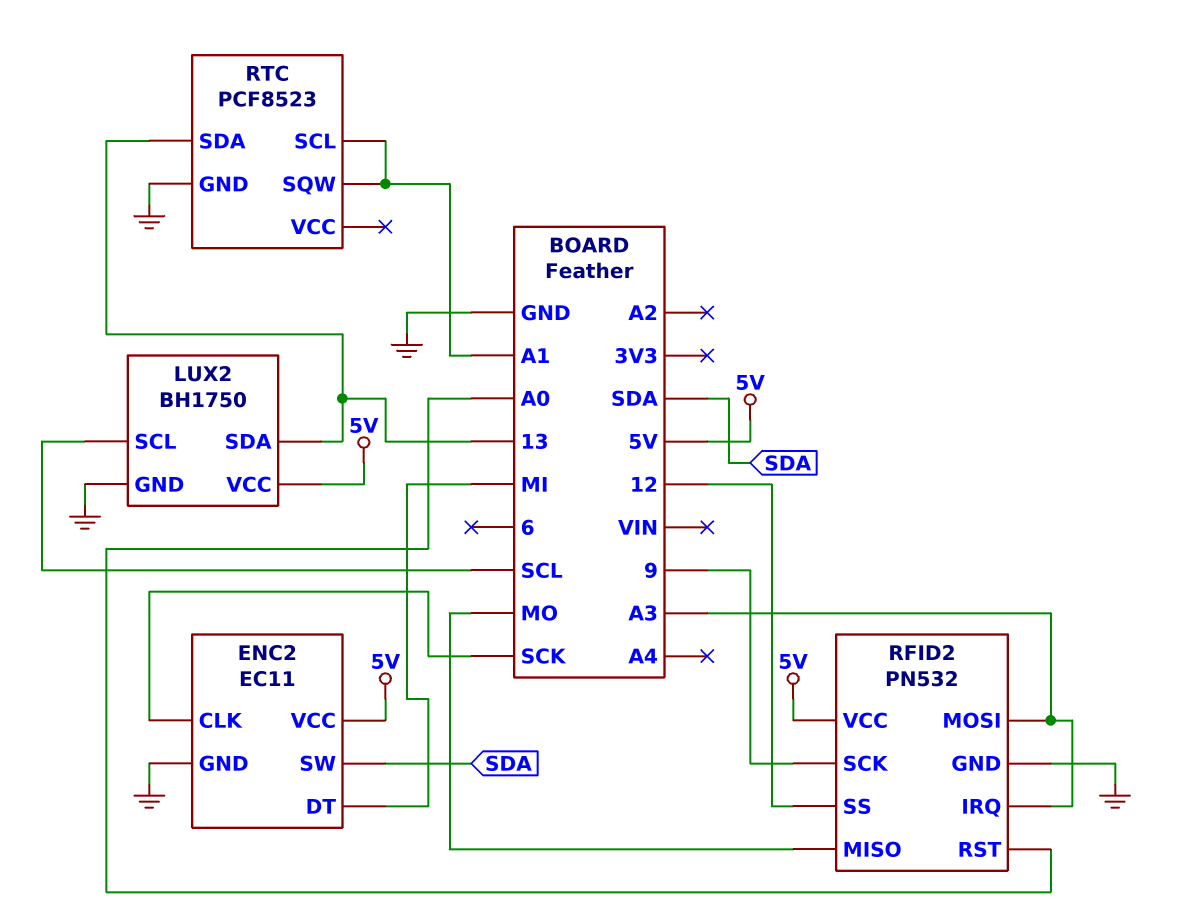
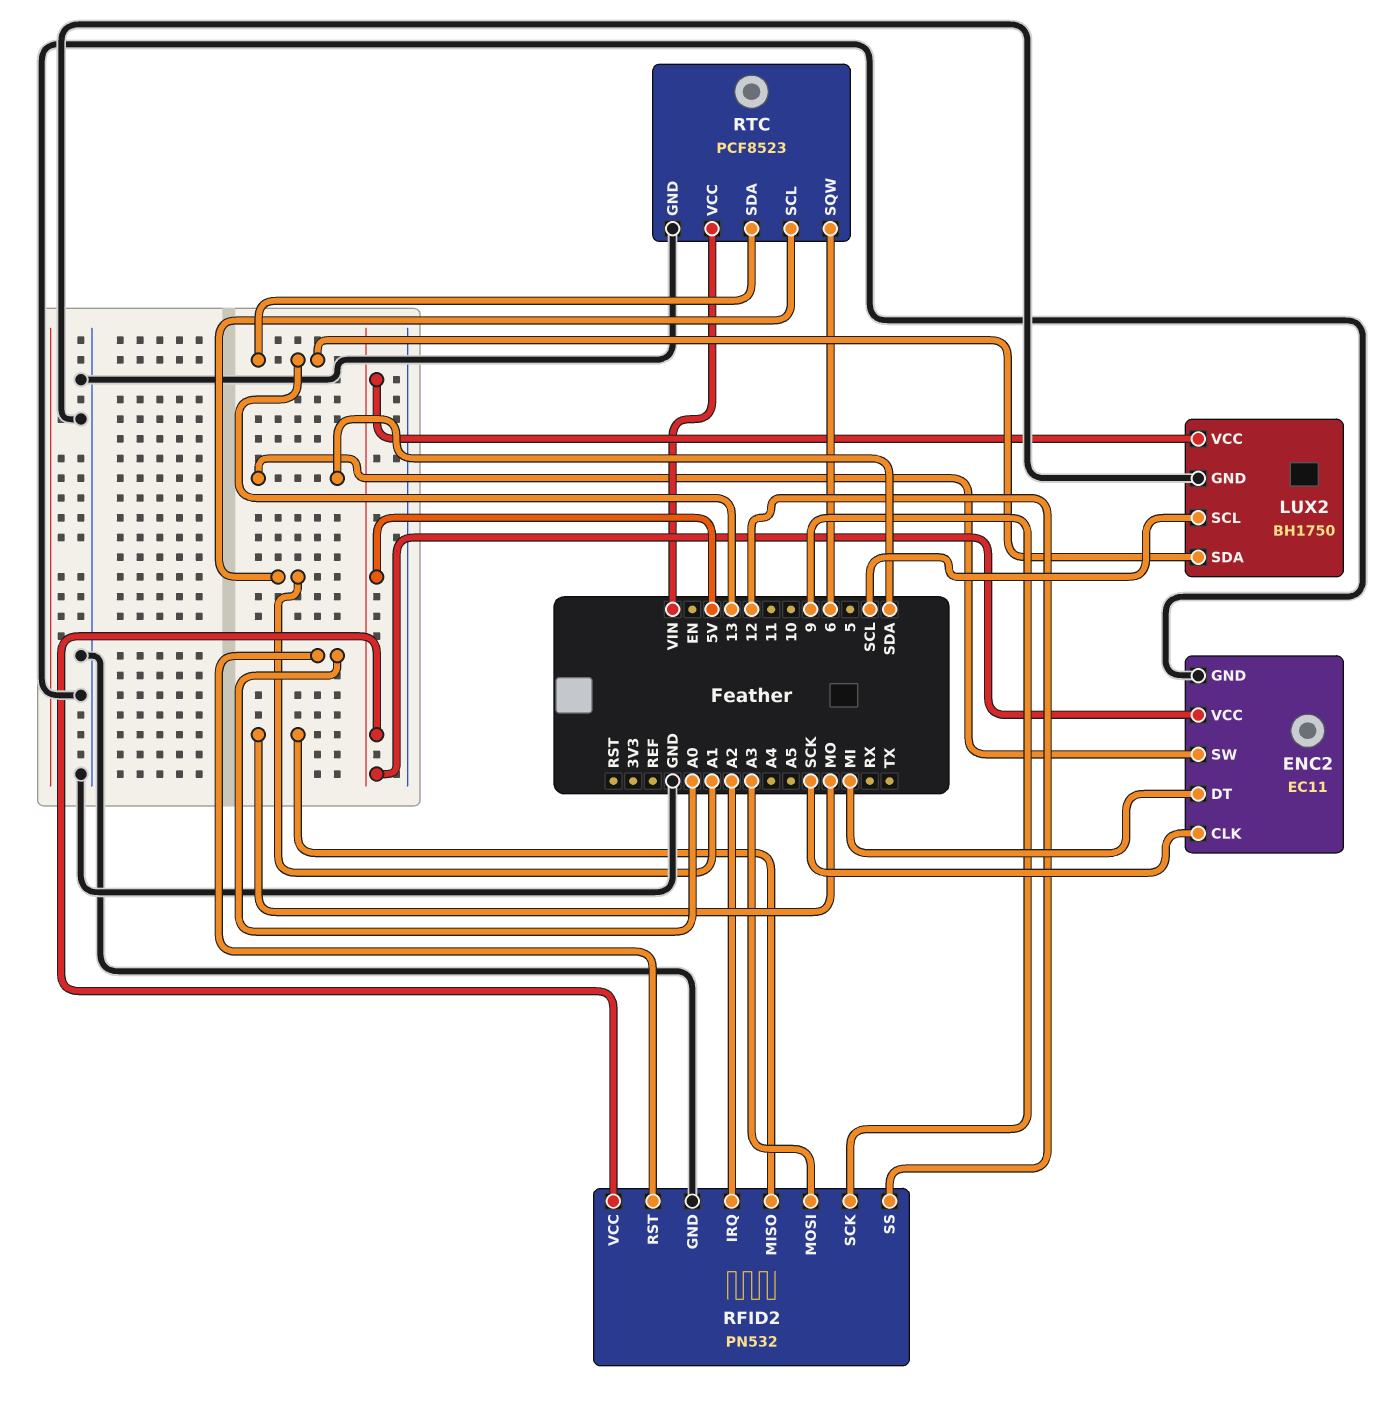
RFID2 pin IRQ: A3 -> A2
RTC pin SQW: A1 -> 6
RTC pin VCC: none -> VIN

